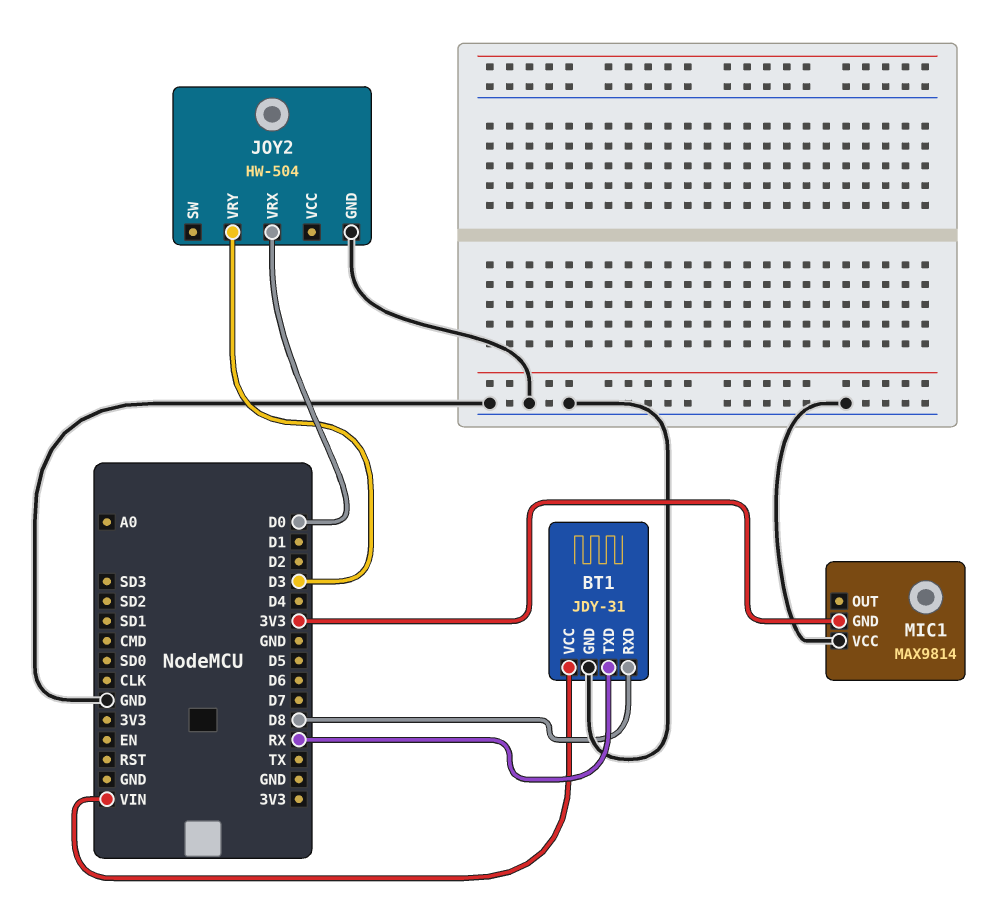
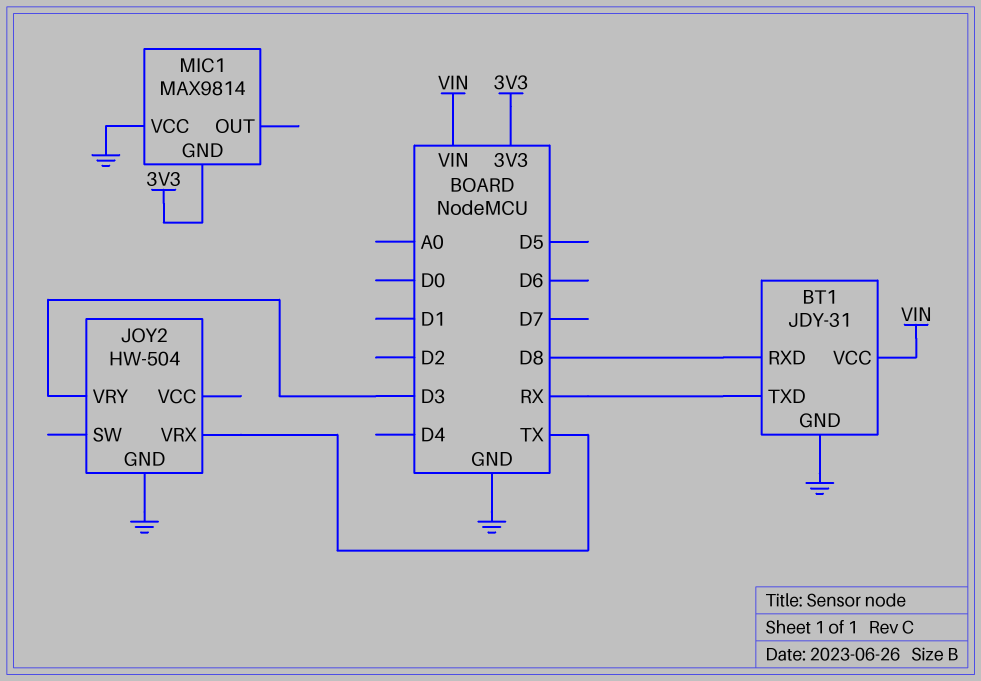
JOY2 pin VRX: D0 -> TX

